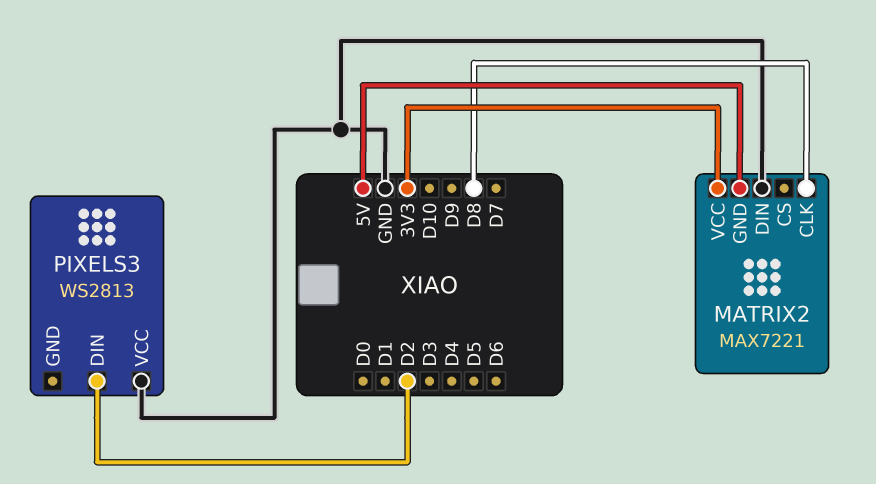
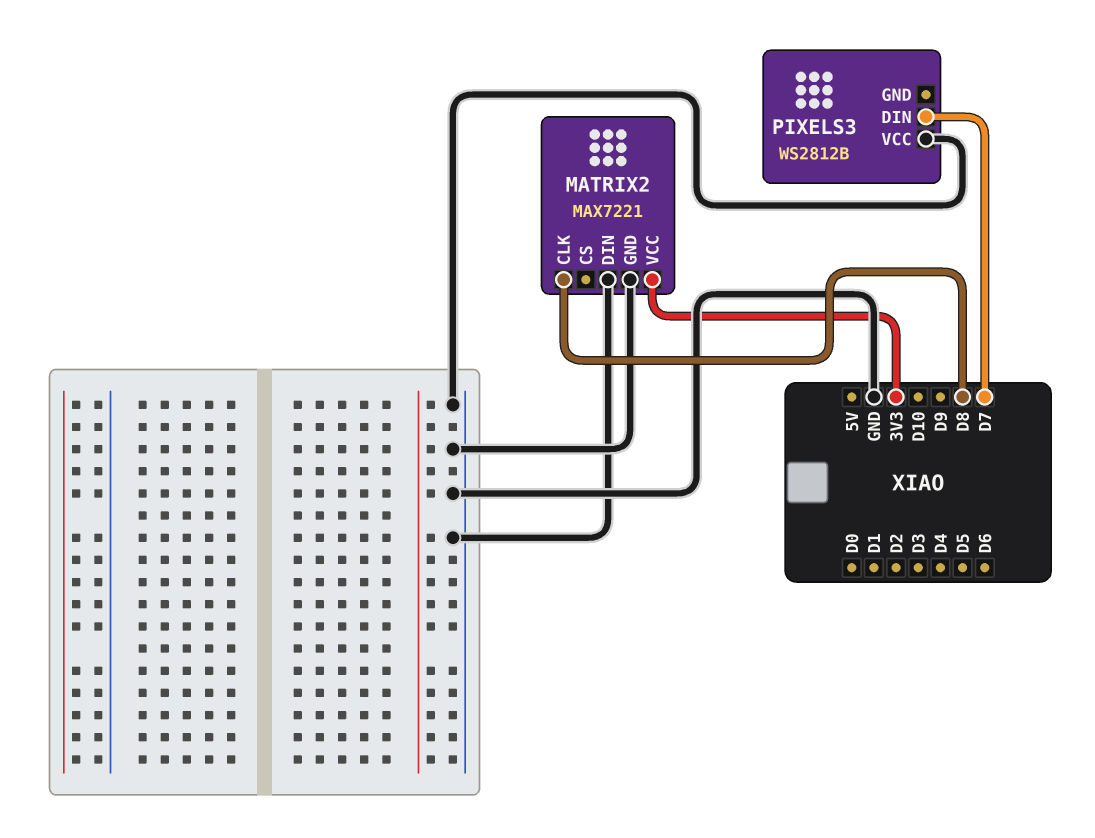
MATRIX2 pin GND: 5V -> GND
PIXELS3: WS2813 -> WS2812B
PIXELS3 pin DIN: D2 -> D7

